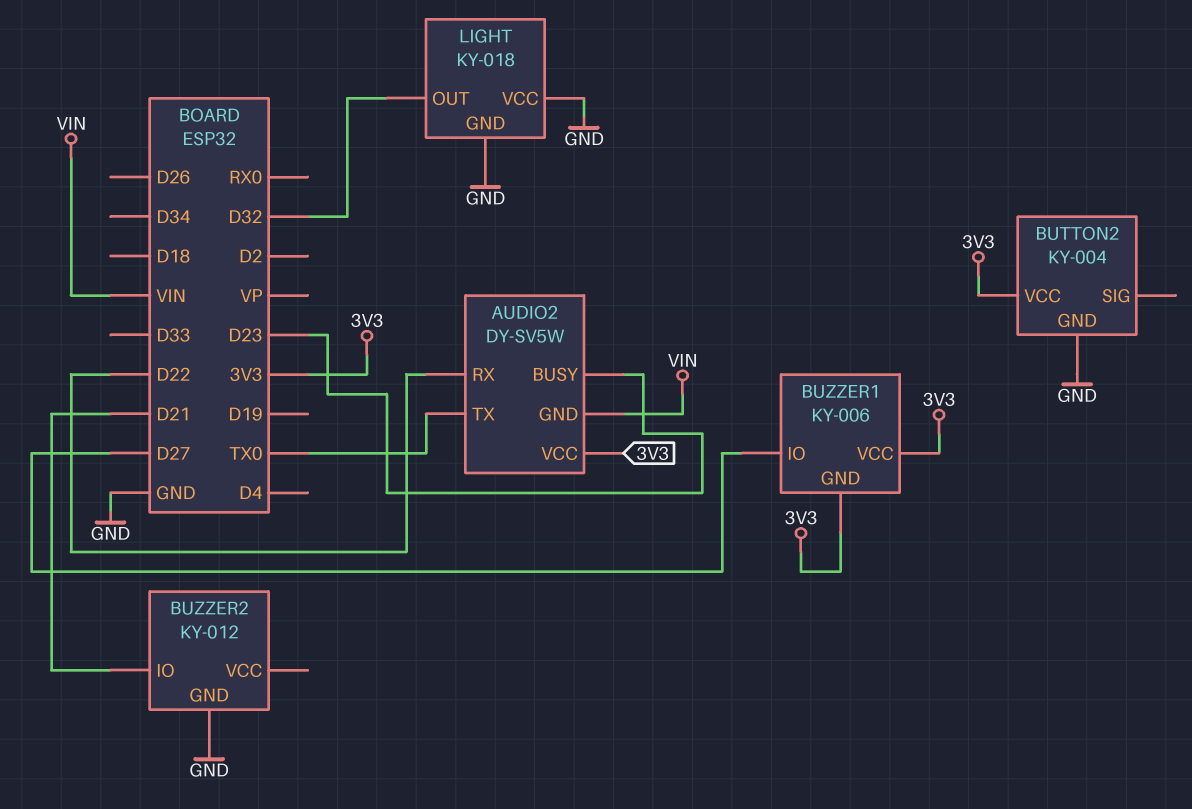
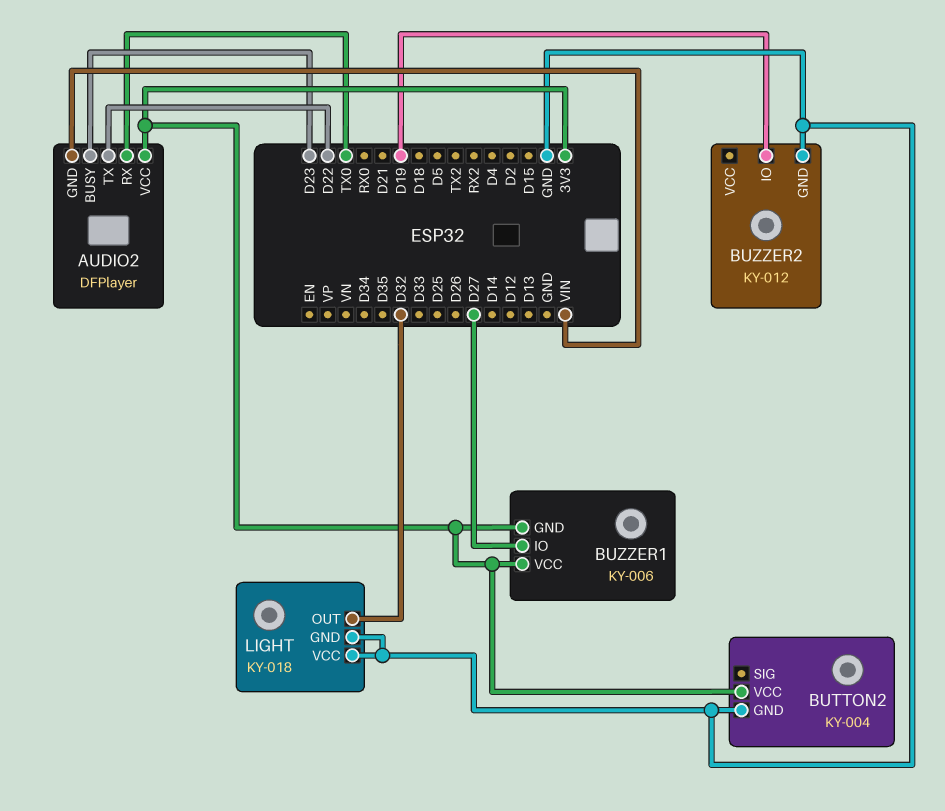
AUDIO2: DY-SV5W -> DFPlayer
AUDIO2 pin RX: D22 -> TX0
AUDIO2 pin TX: TX0 -> D22
BUZZER2 pin IO: D21 -> D19

